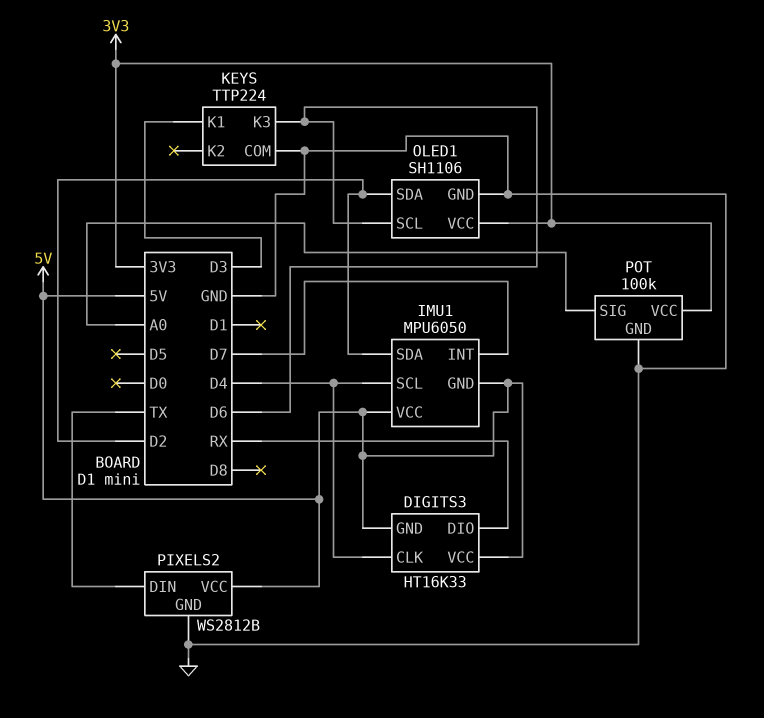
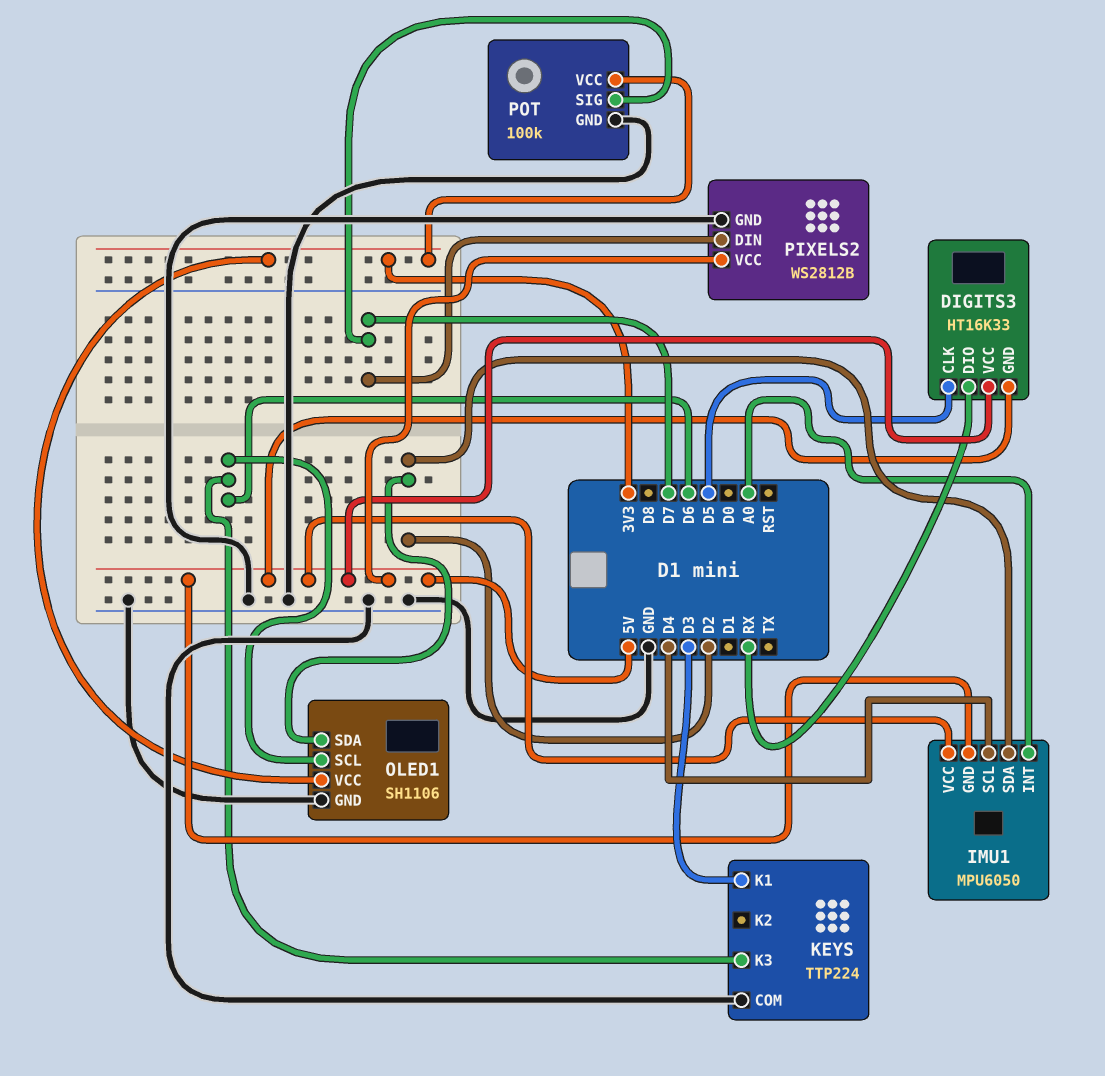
DIGITS3 pin CLK: D4 -> D5
IMU1 pin INT: D7 -> A0
PIXELS2 pin DIN: TX -> D7
POT pin SIG: A0 -> D7

